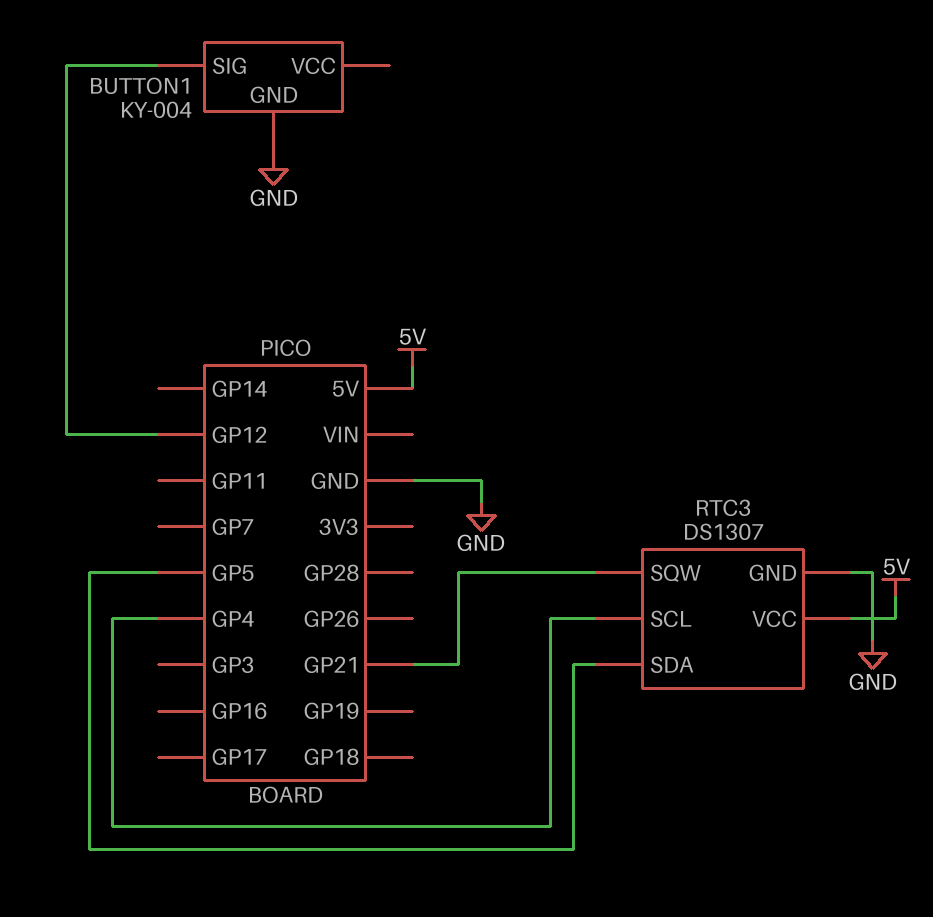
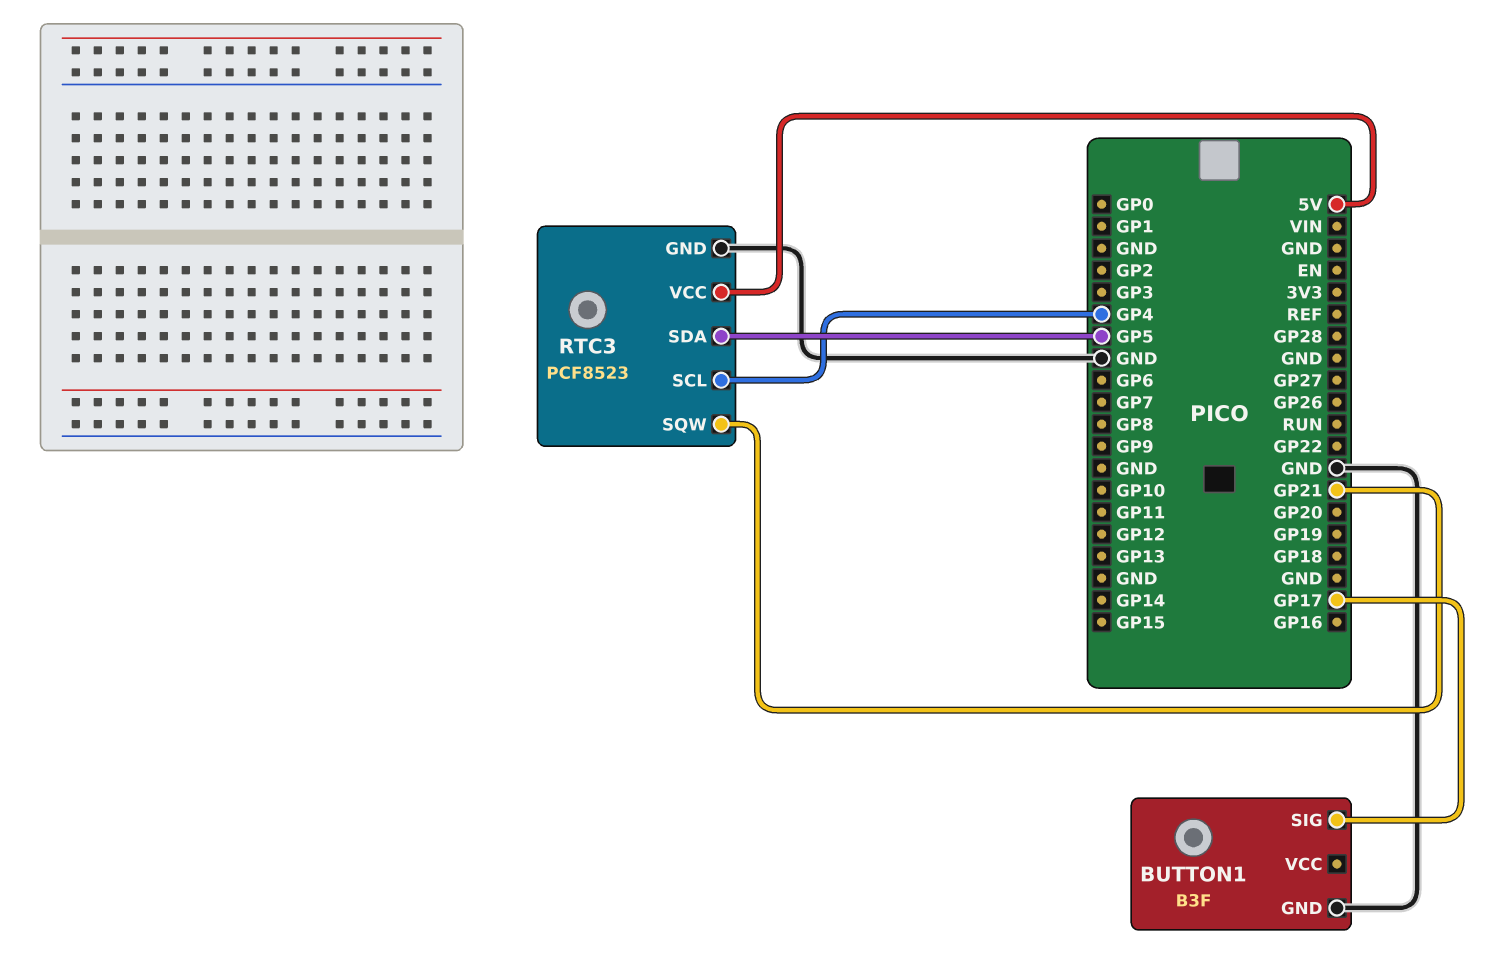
BUTTON1: KY-004 -> B3F
BUTTON1 pin SIG: GP12 -> GP17
RTC3: DS1307 -> PCF8523

